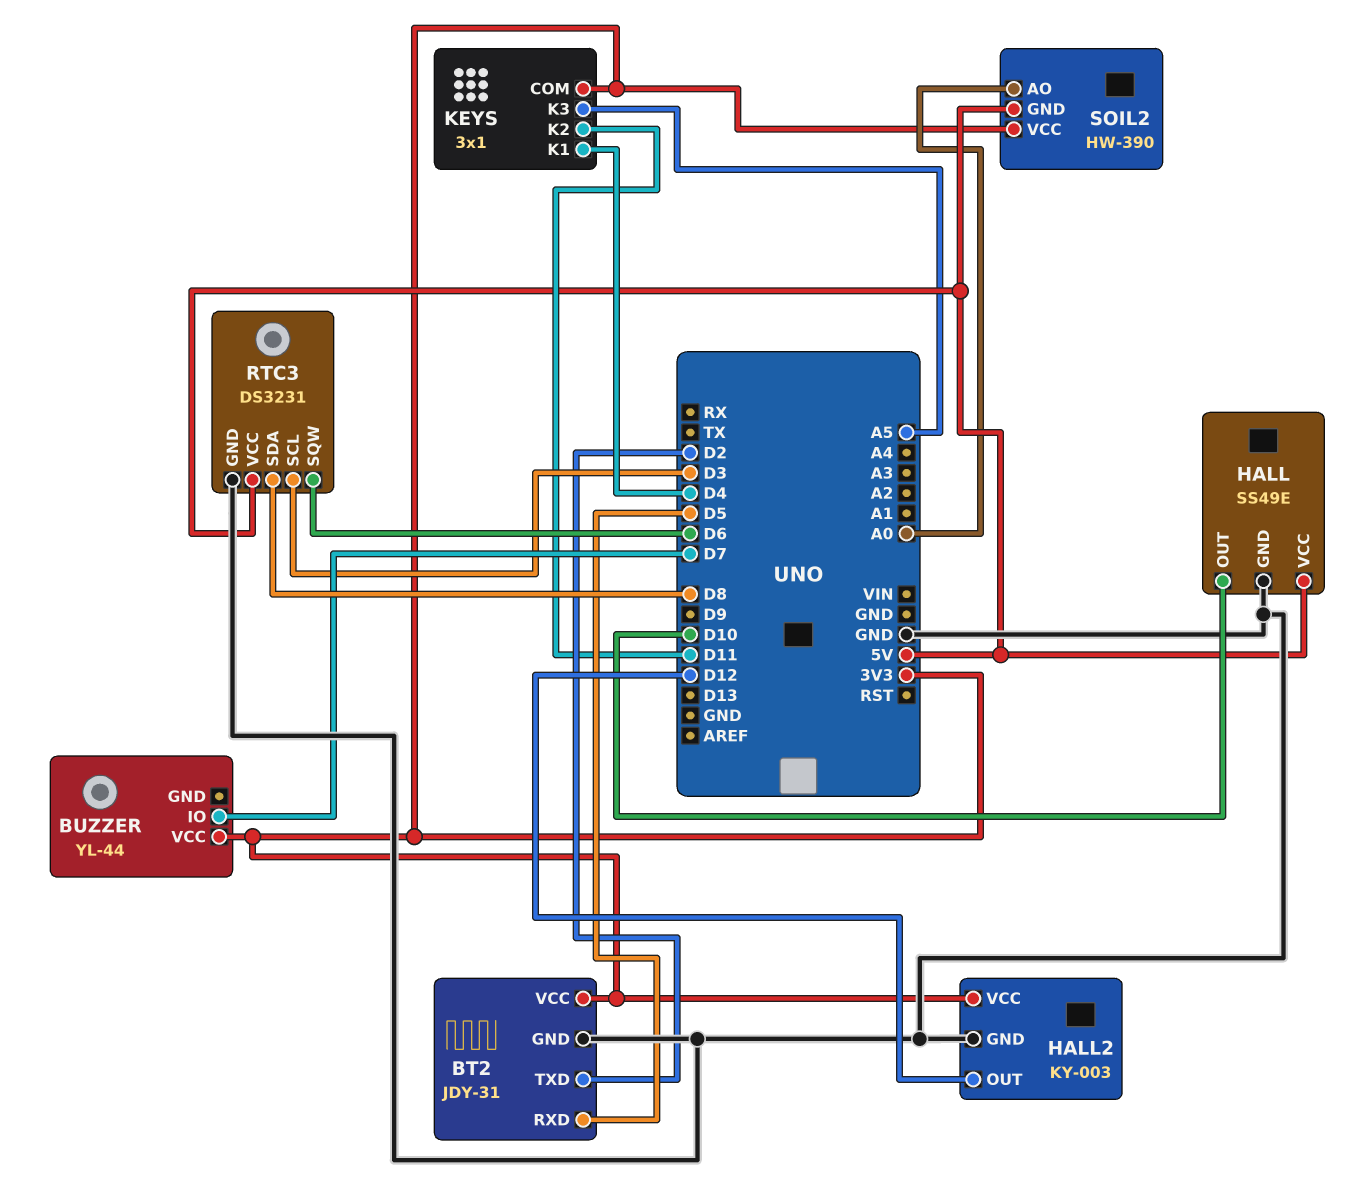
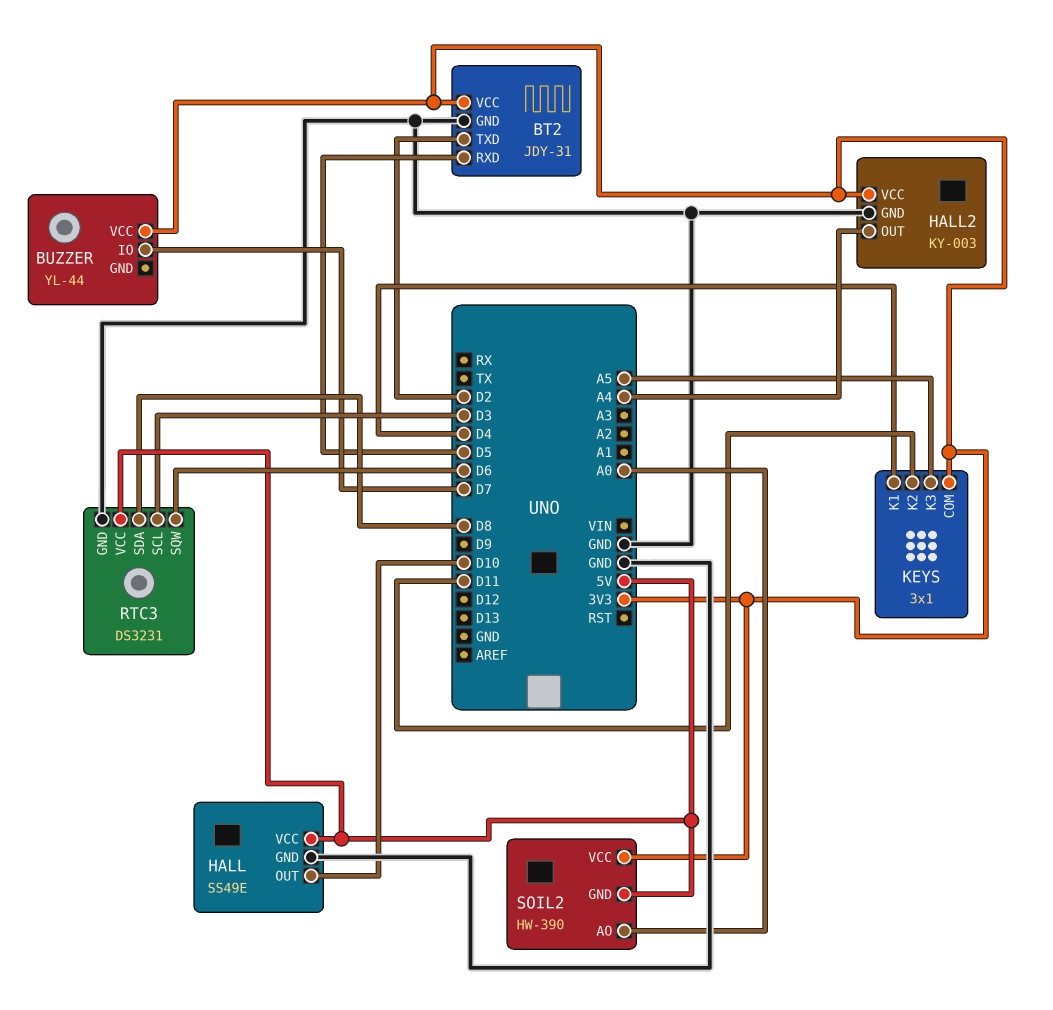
HALL2 pin OUT: D12 -> A4

